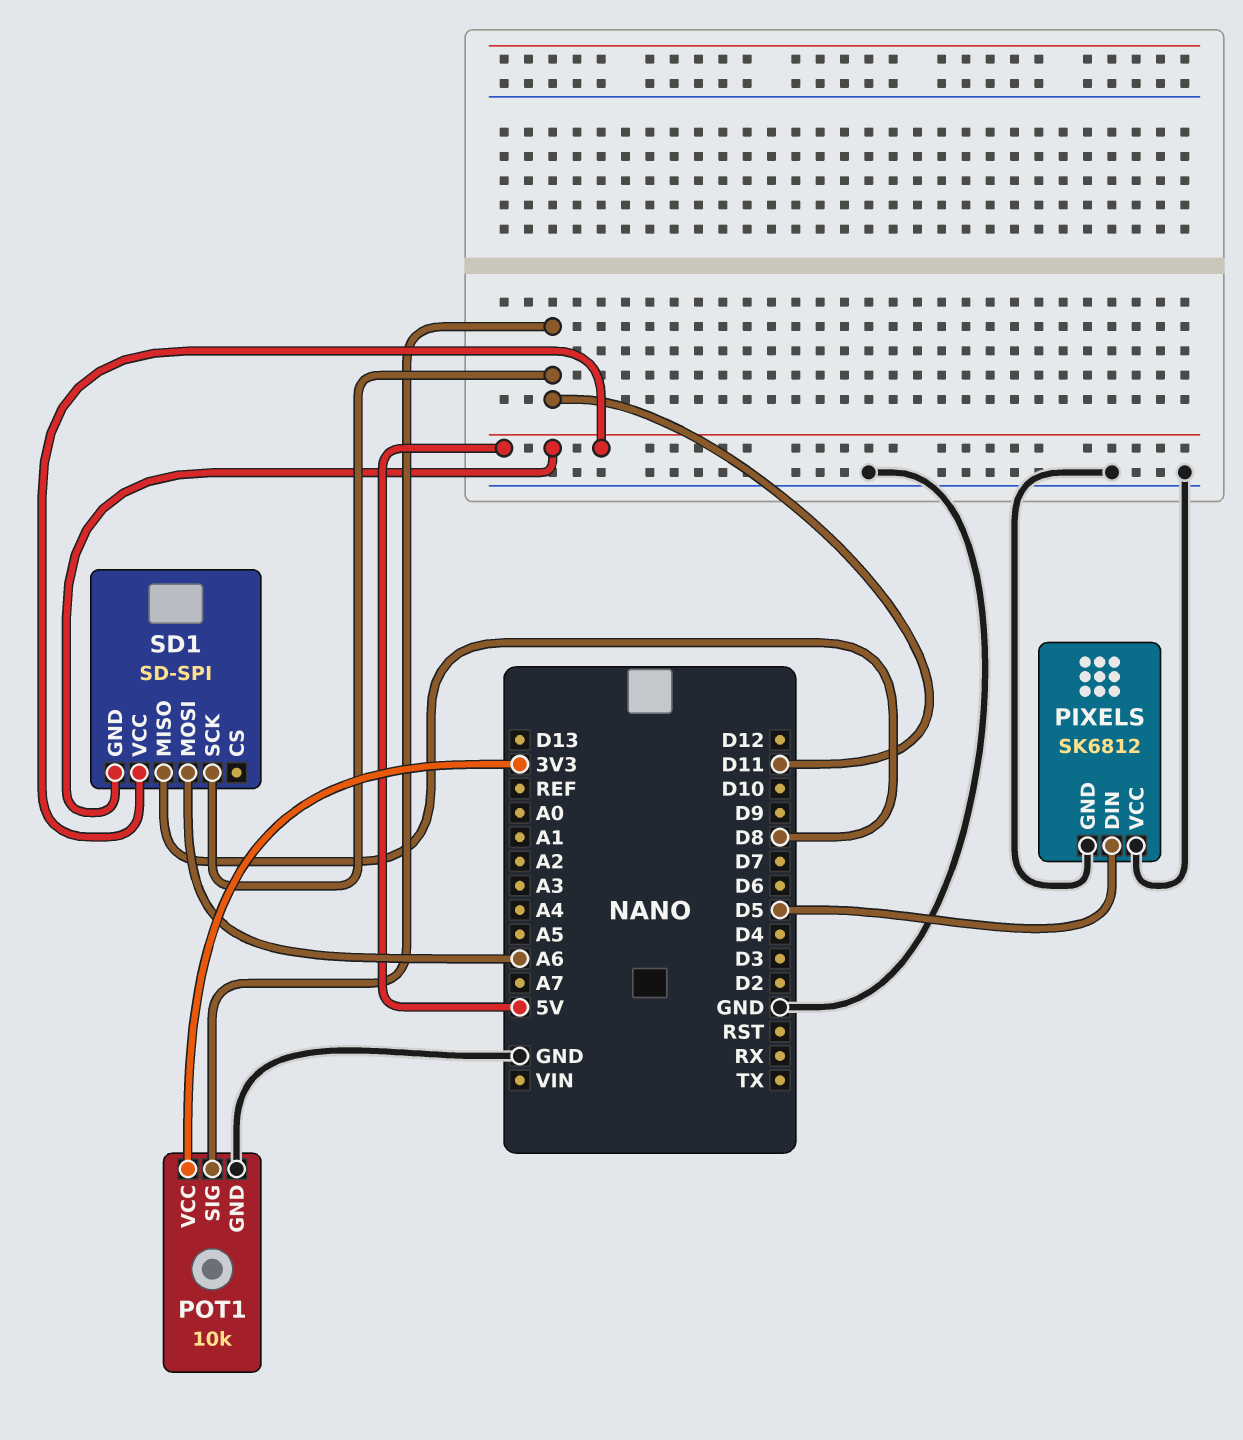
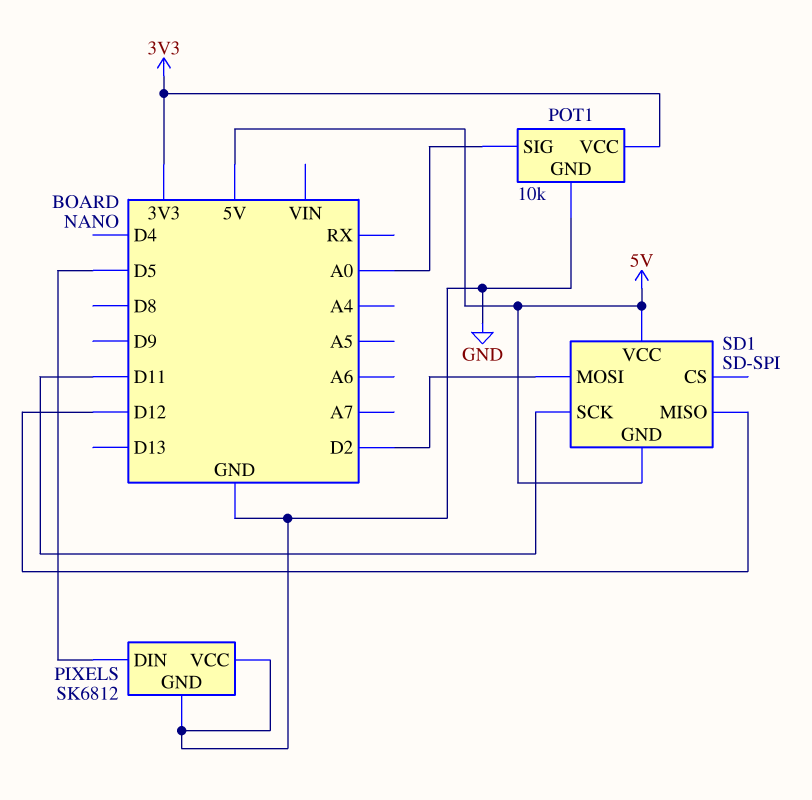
POT1 pin SIG: D11 -> A0
SD1 pin MISO: D8 -> D12
SD1 pin MOSI: A6 -> D2

